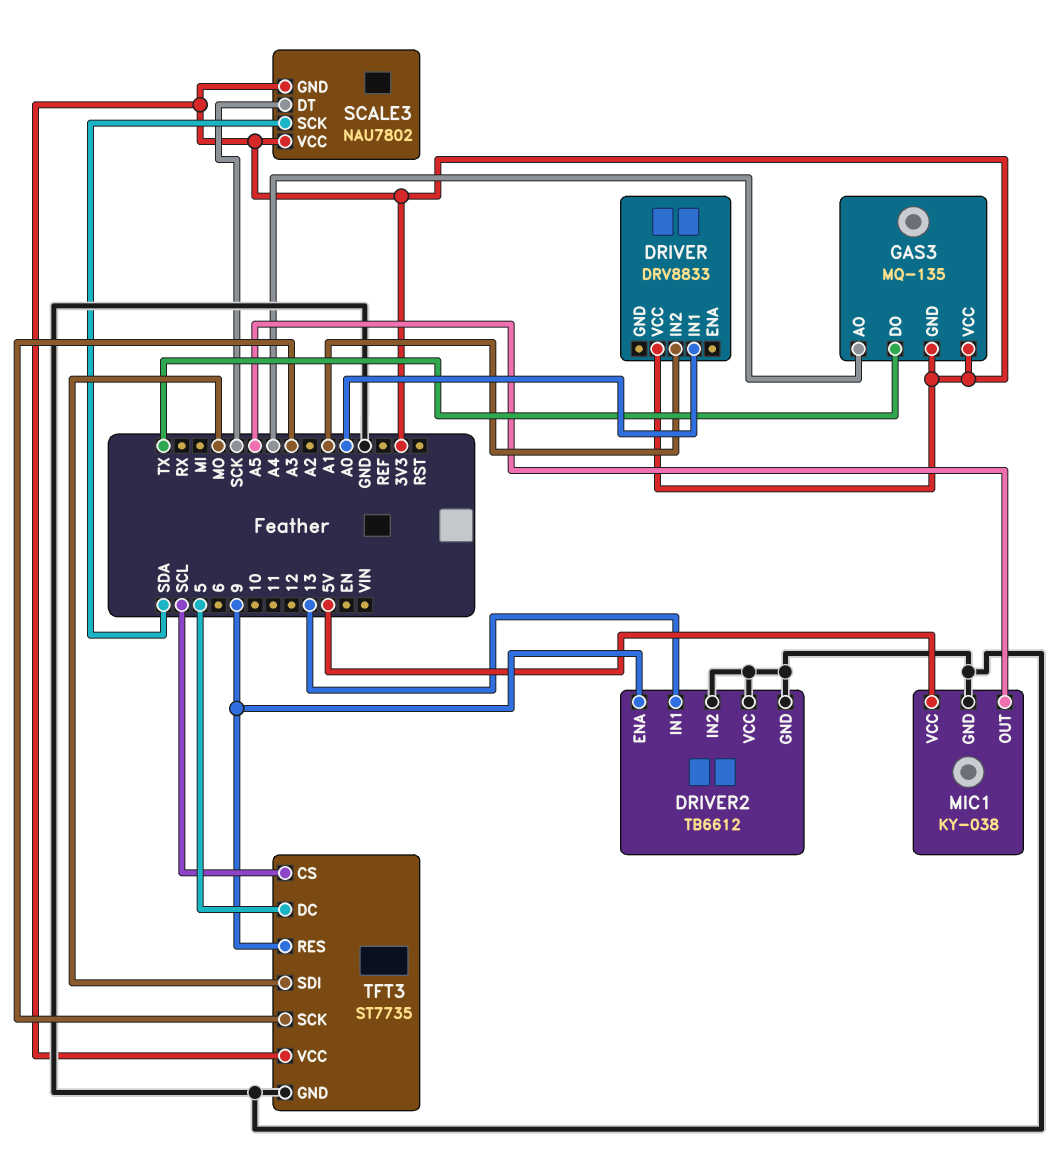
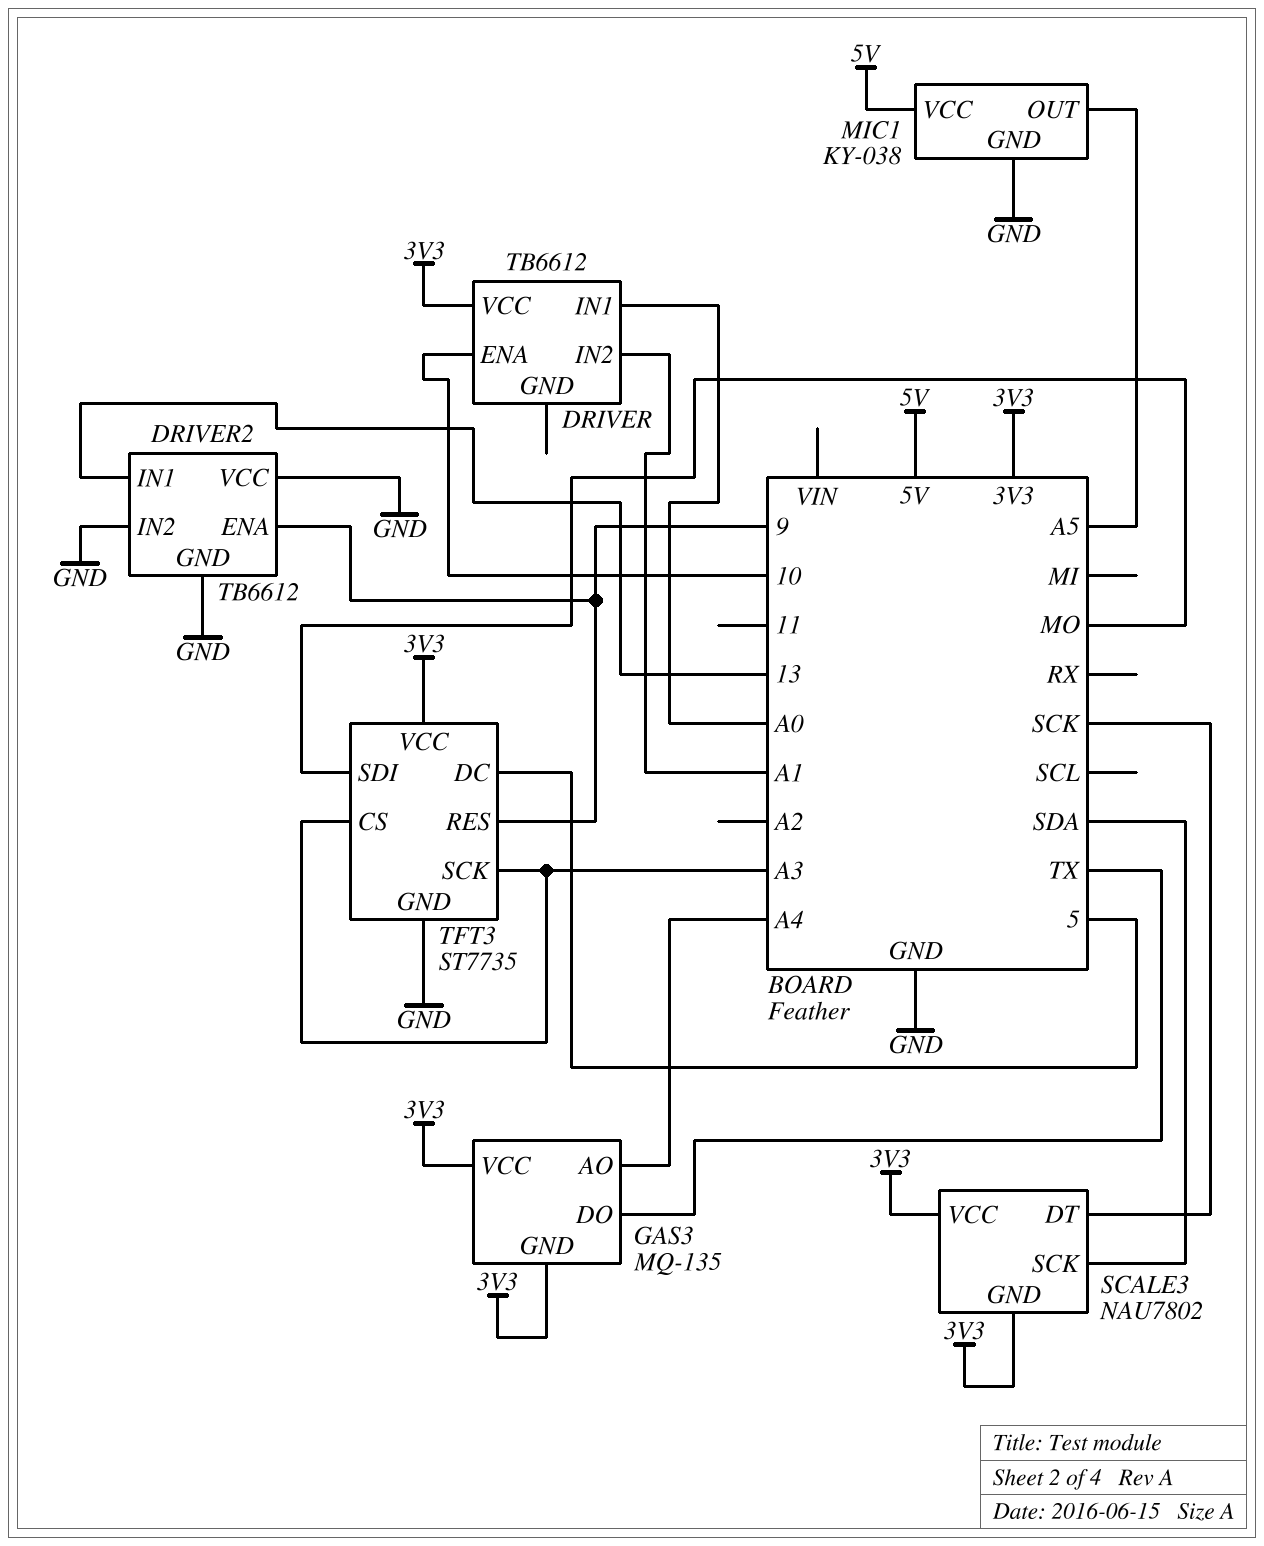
DRIVER: DRV8833 -> TB6612
DRIVER pin ENA: none -> 10
TFT3 pin CS: SCL -> A3

